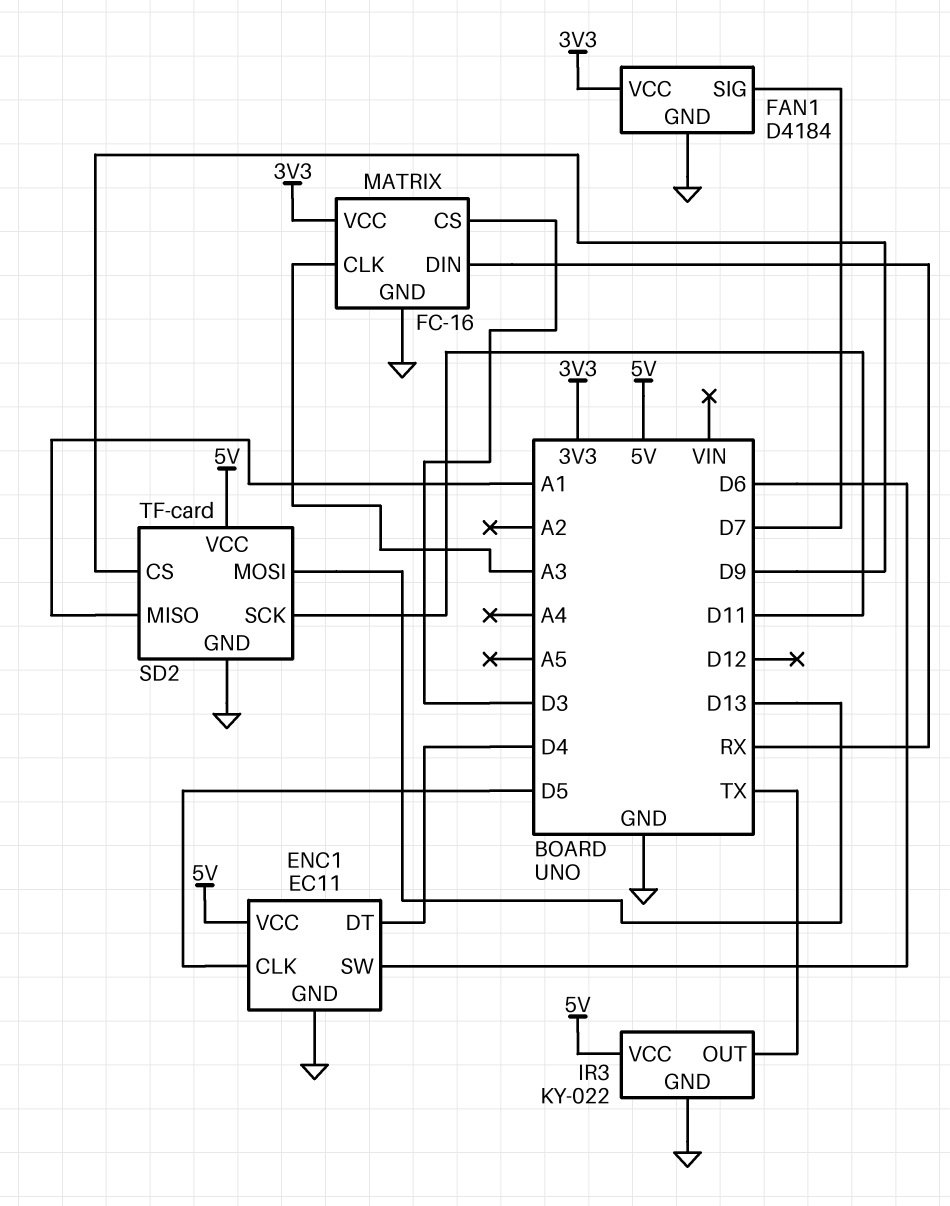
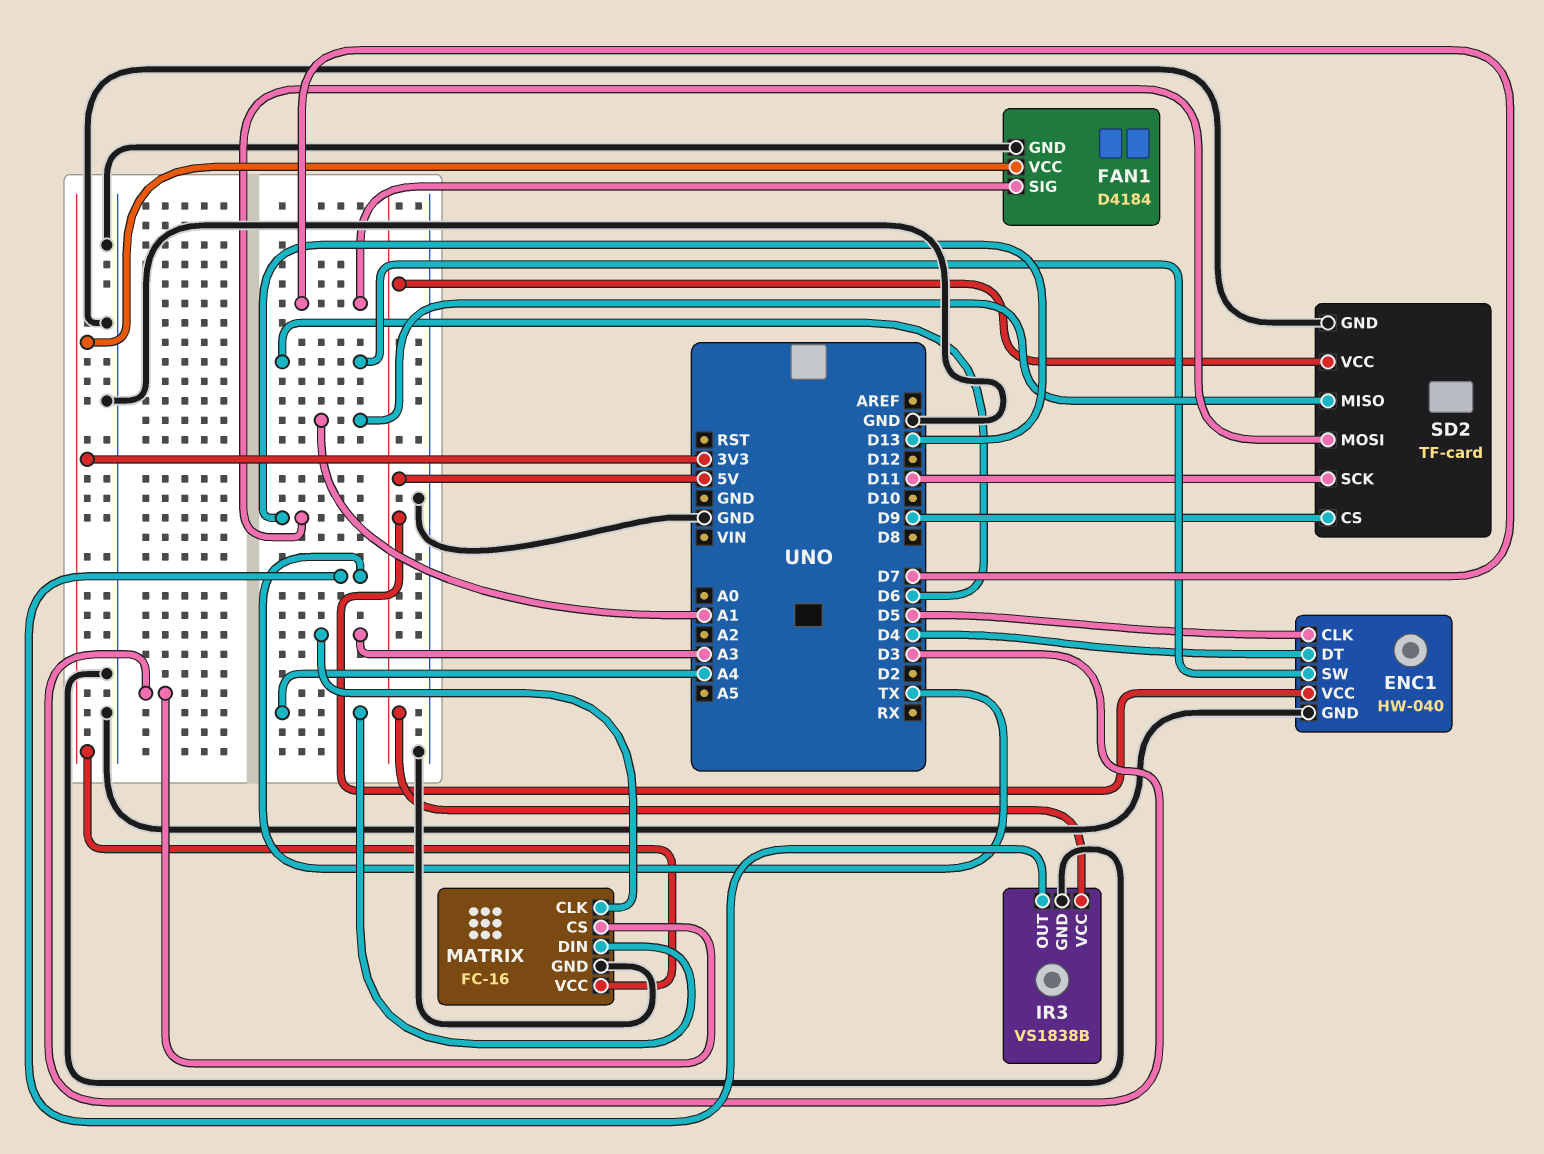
ENC1: EC11 -> HW-040
IR3: KY-022 -> VS1838B
MATRIX pin DIN: RX -> A4

